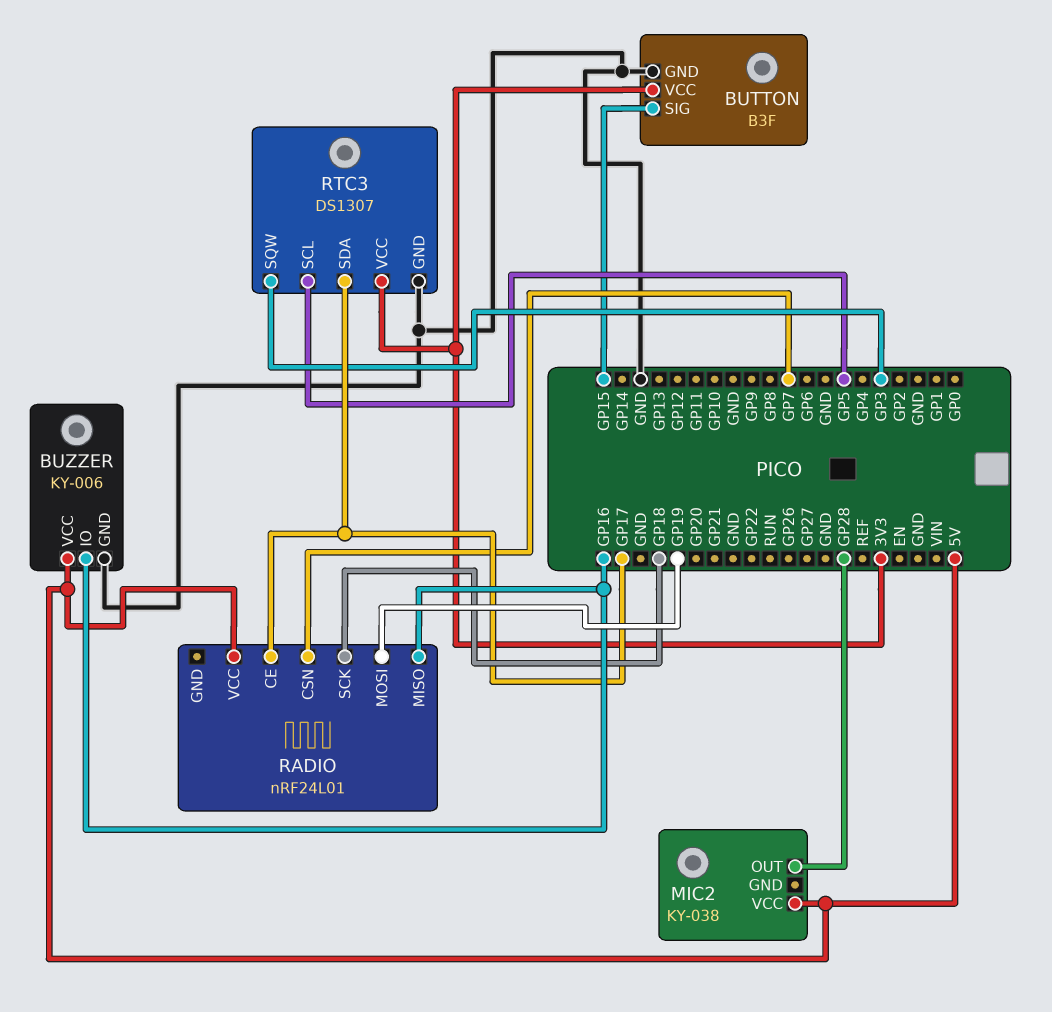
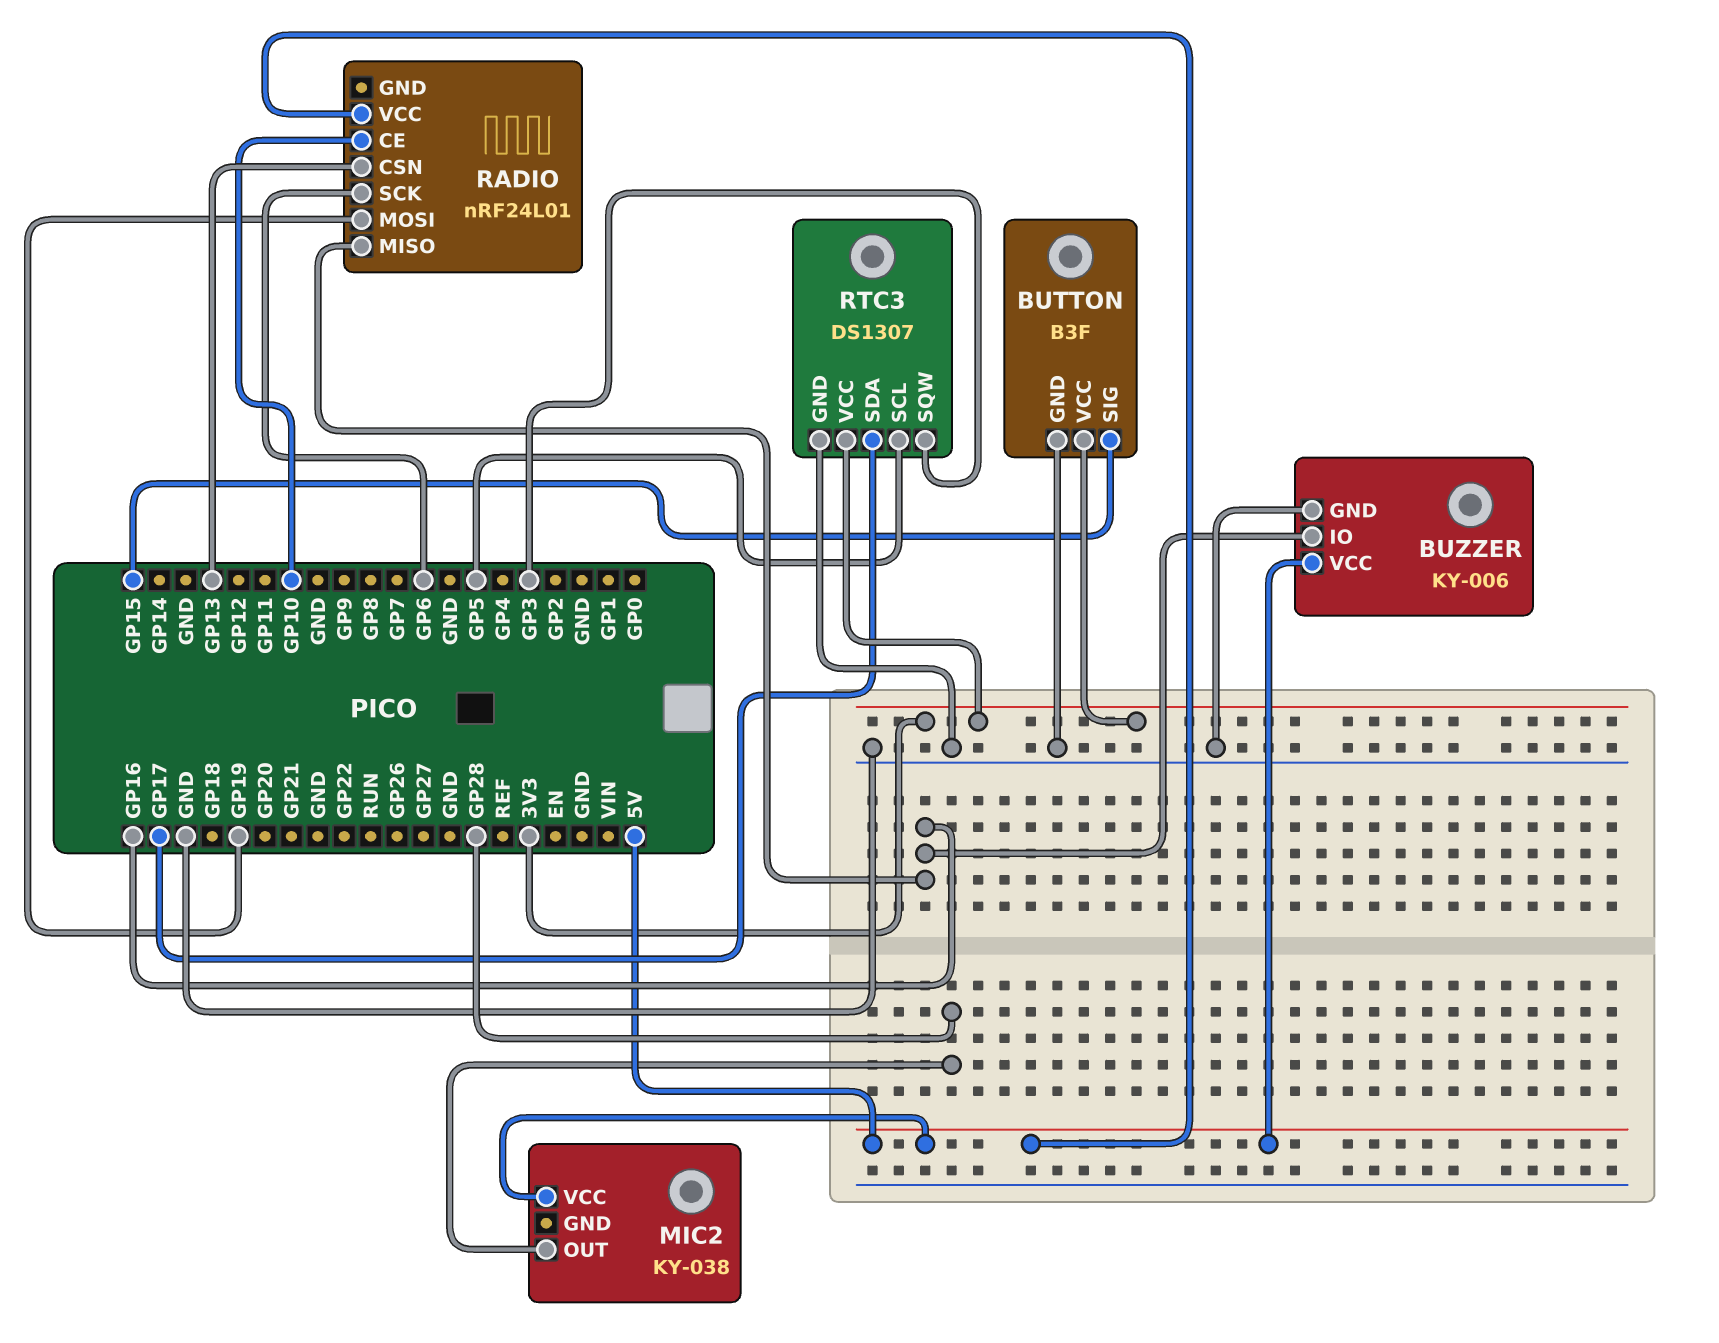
RADIO pin CE: GP17 -> GP10
RADIO pin CSN: GP7 -> GP13
RADIO pin SCK: GP18 -> GP6

